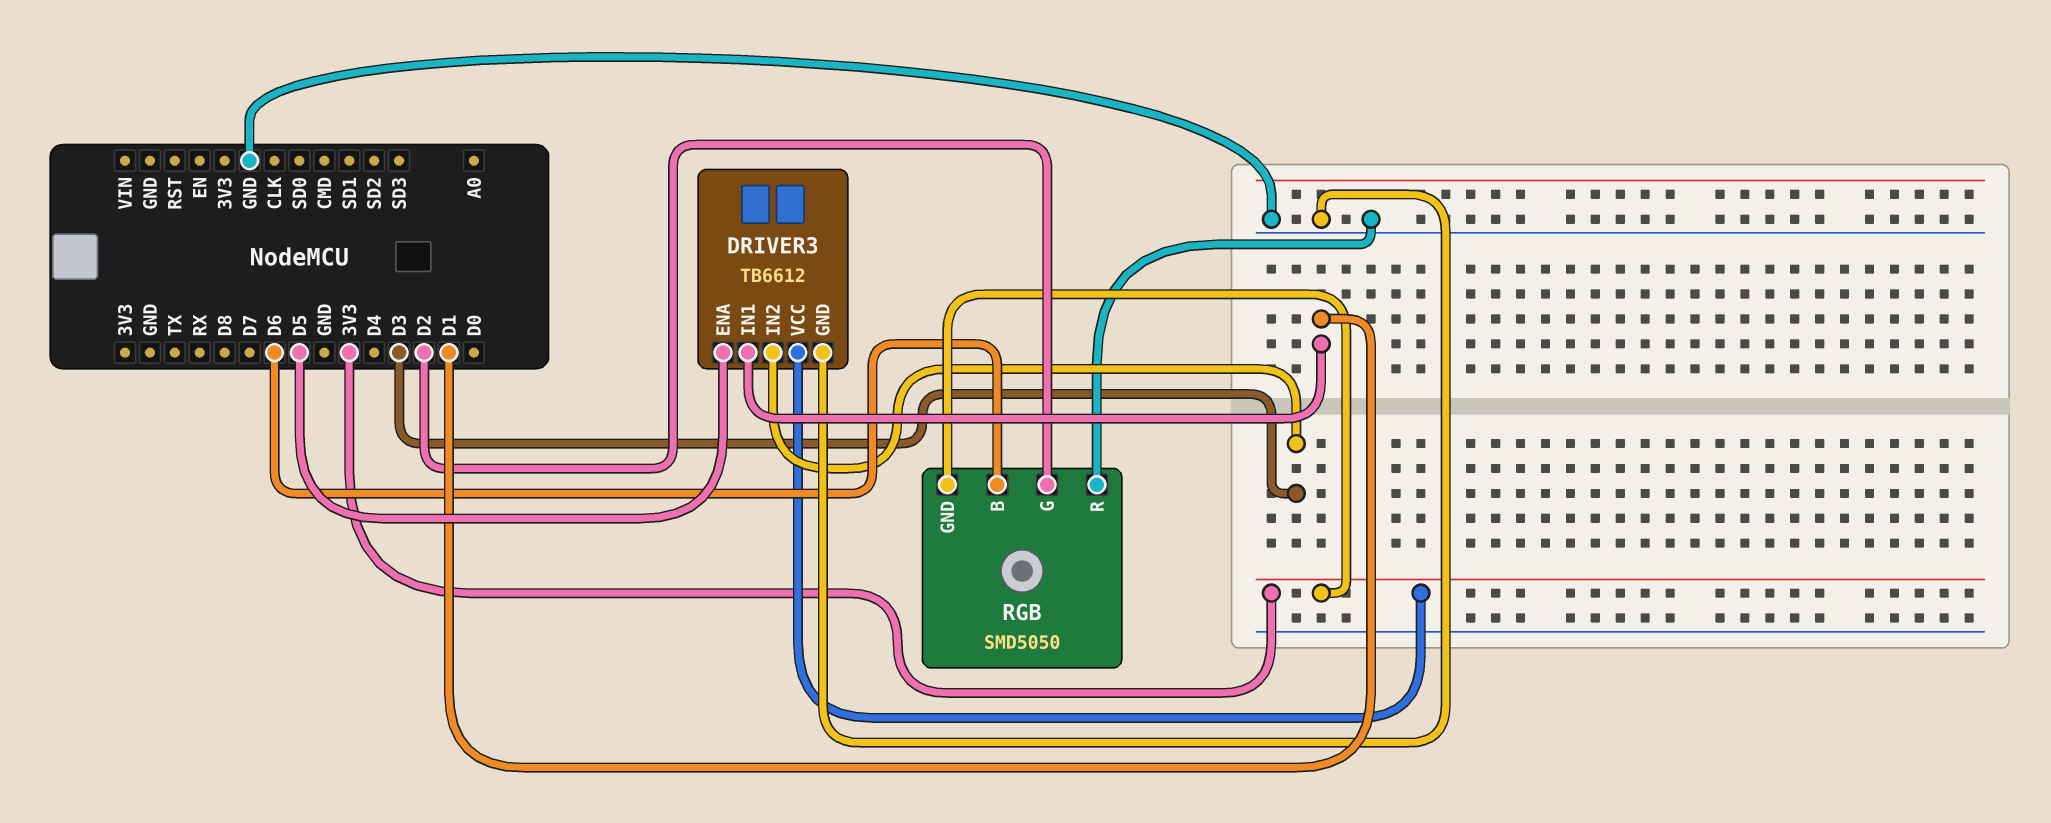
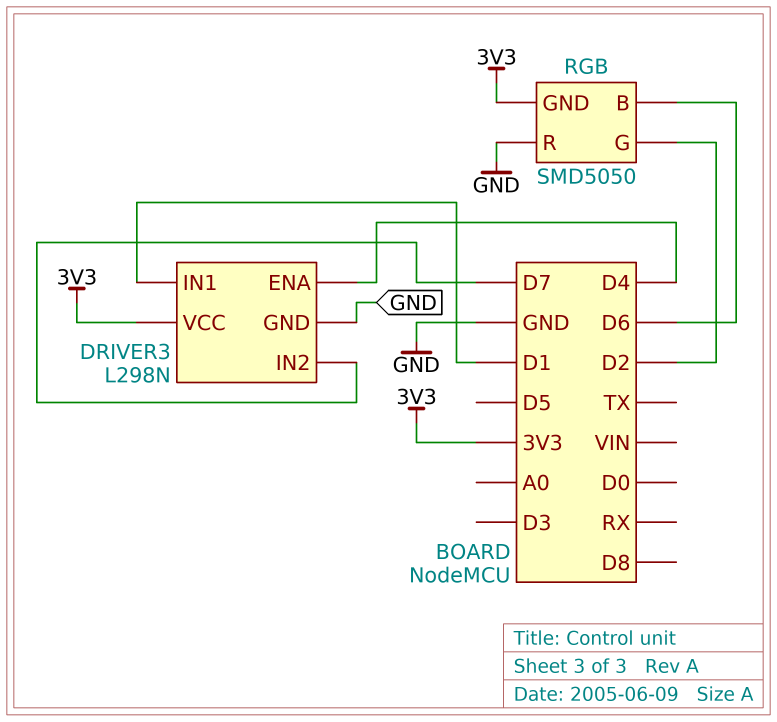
DRIVER3: TB6612 -> L298N
DRIVER3 pin ENA: D5 -> D4
DRIVER3 pin IN2: D3 -> D7

